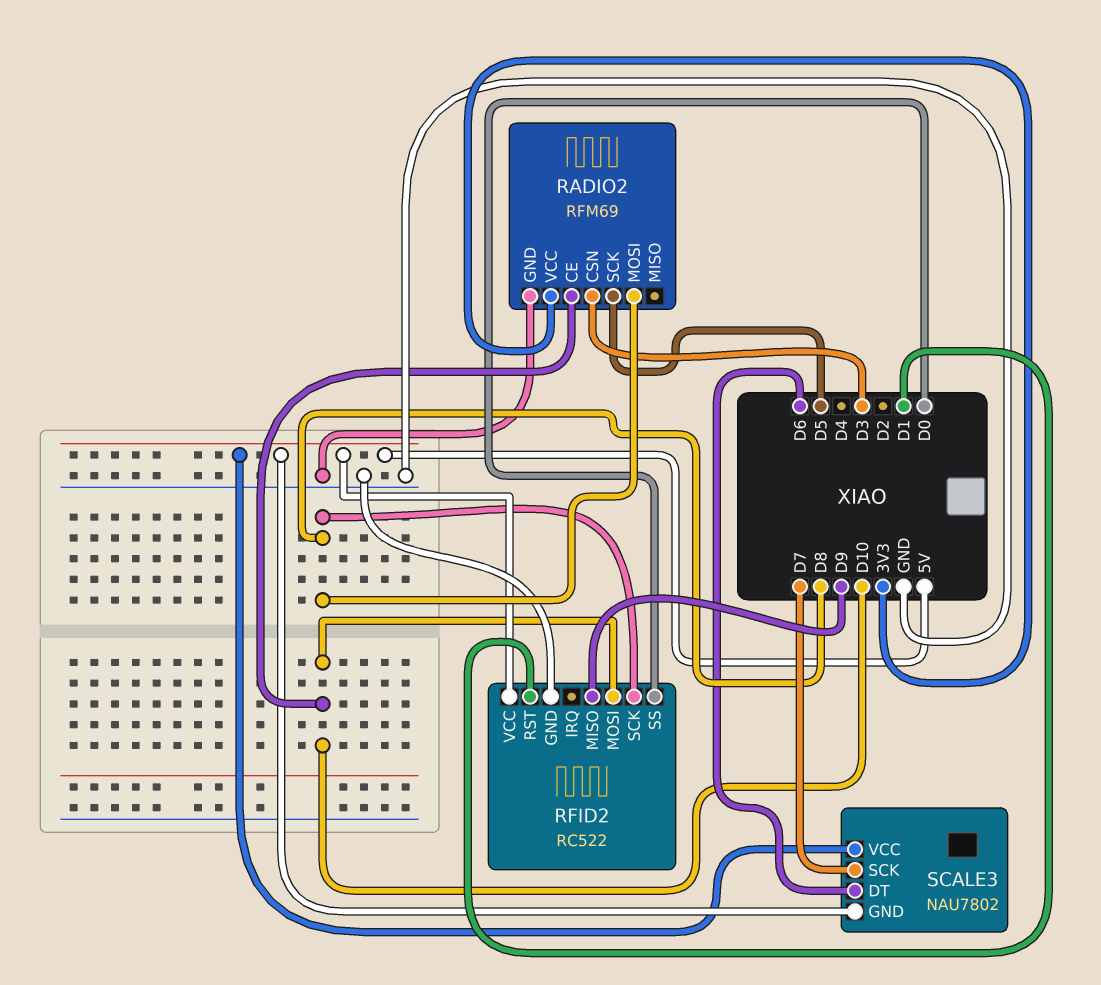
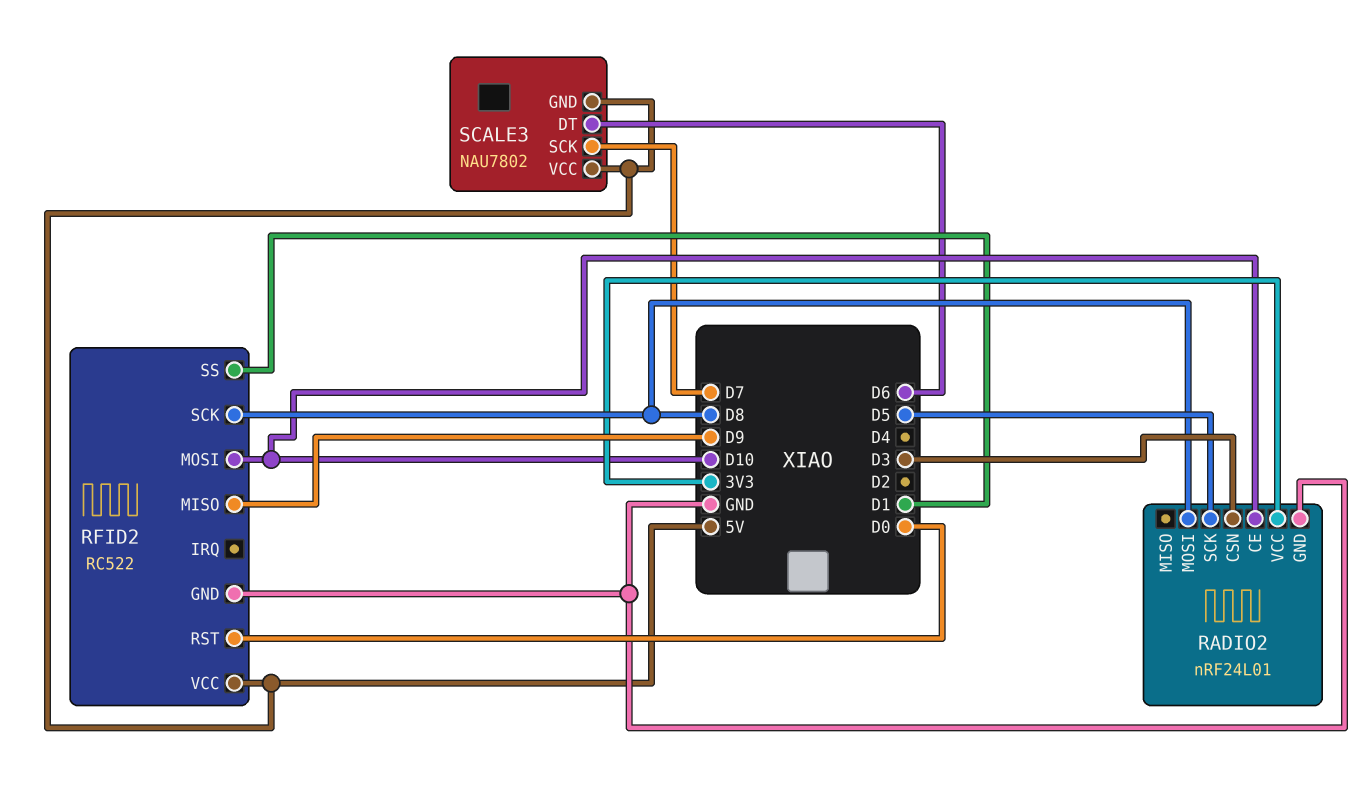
RADIO2: RFM69 -> nRF24L01
RFID2 pin RST: D1 -> D0
RFID2 pin SS: D0 -> D1

